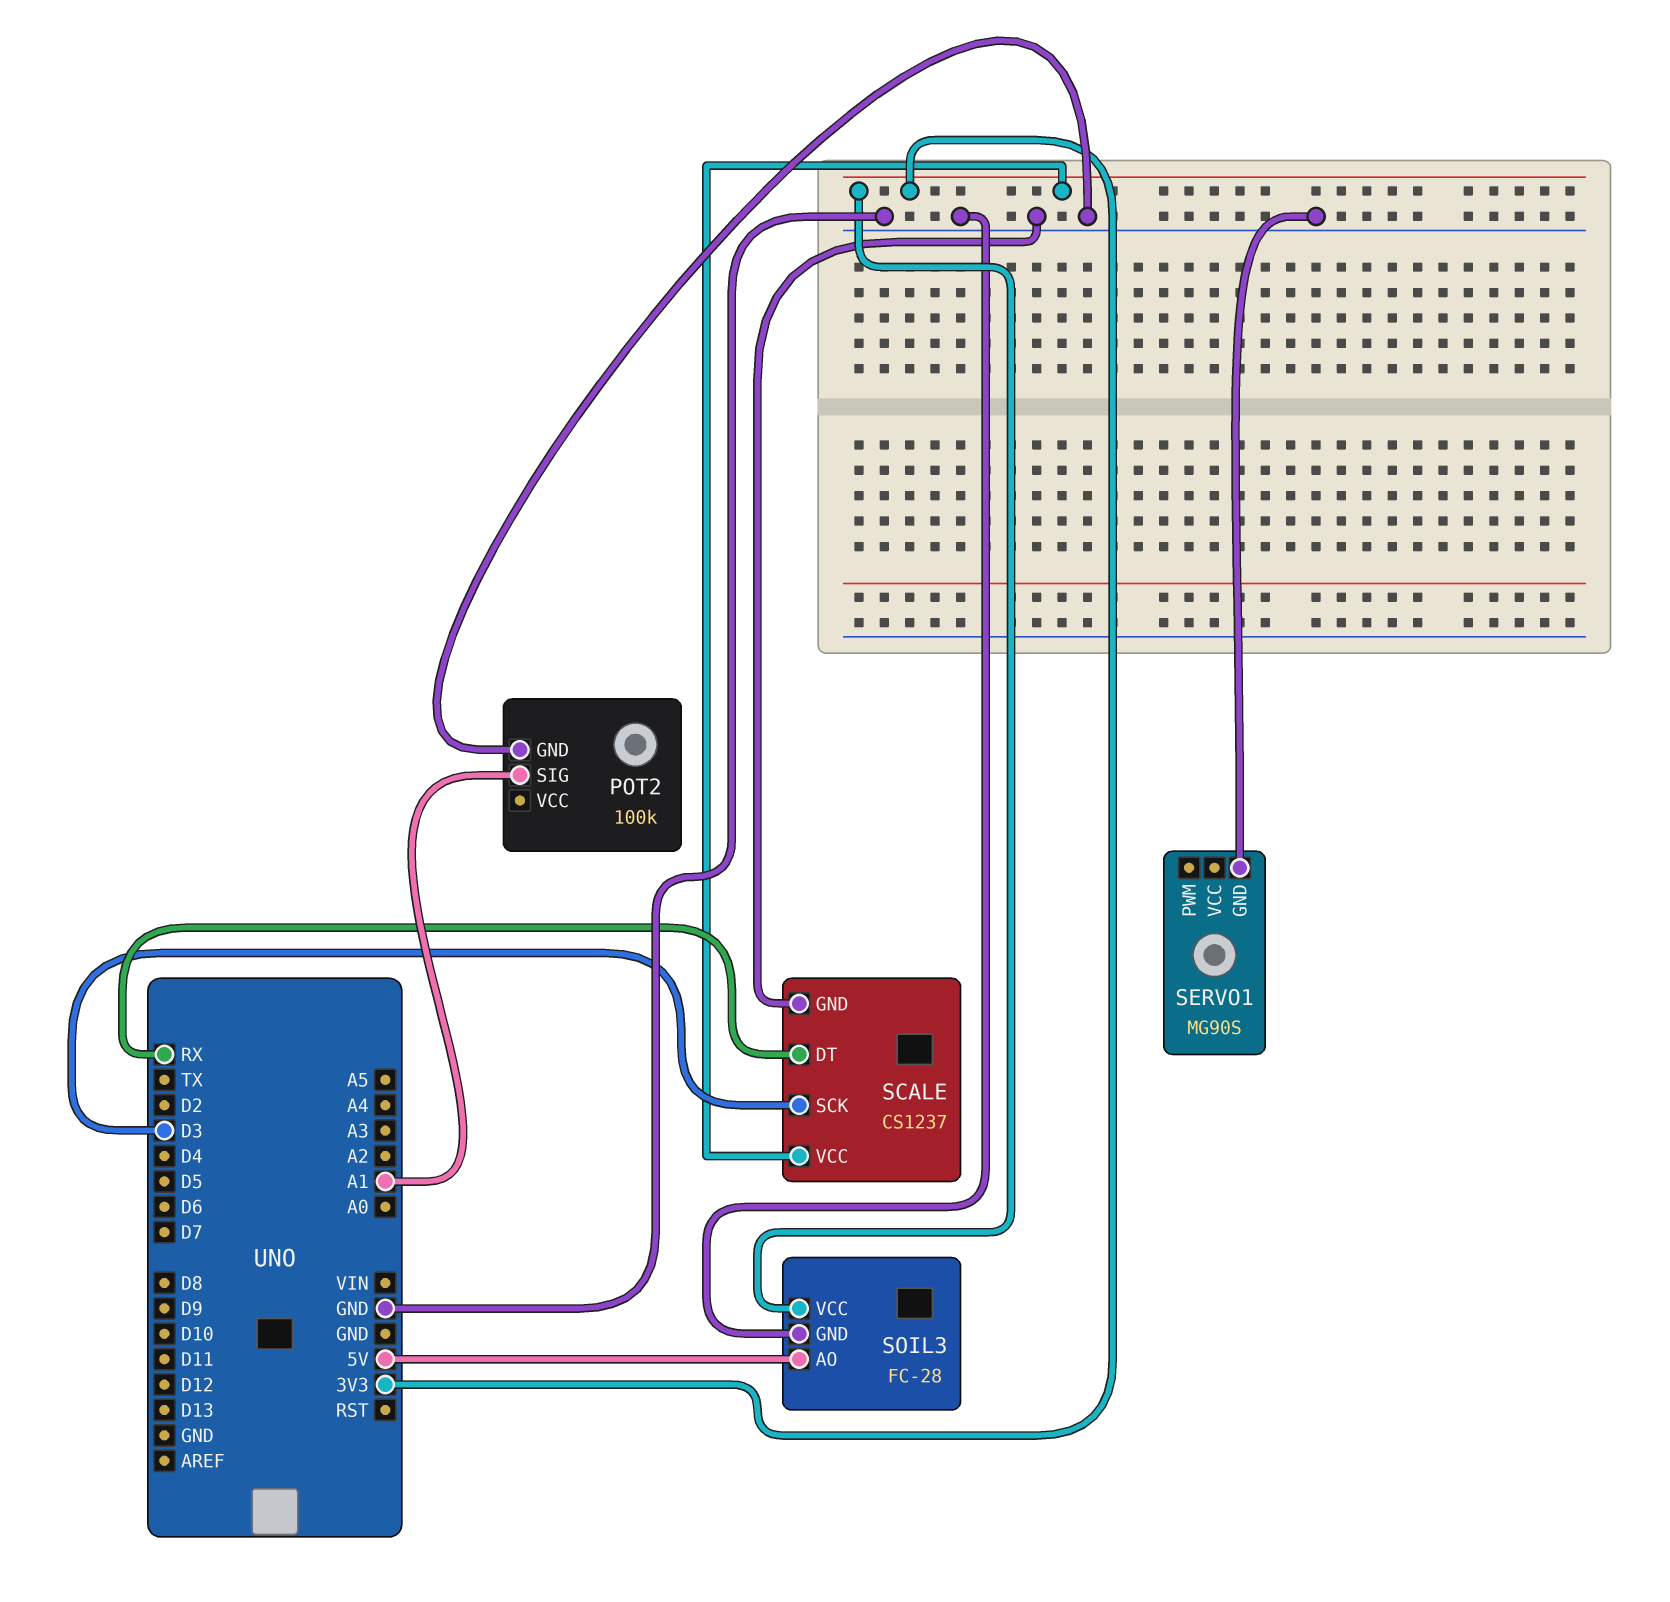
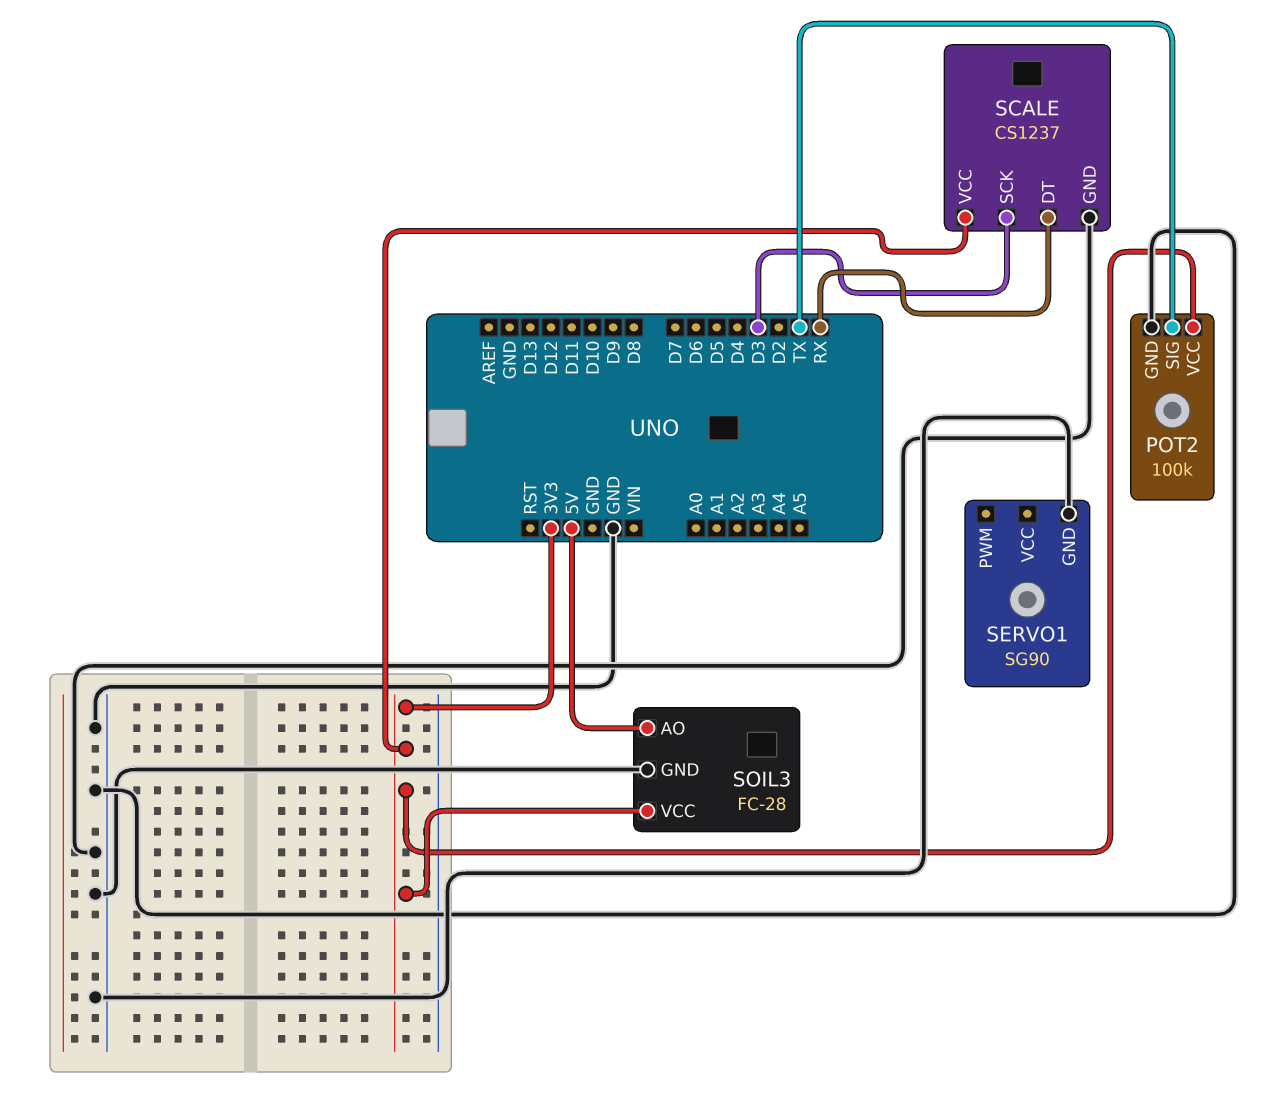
POT2 pin SIG: A1 -> TX
POT2 pin VCC: none -> 3V3
SERVO1: MG90S -> SG90

